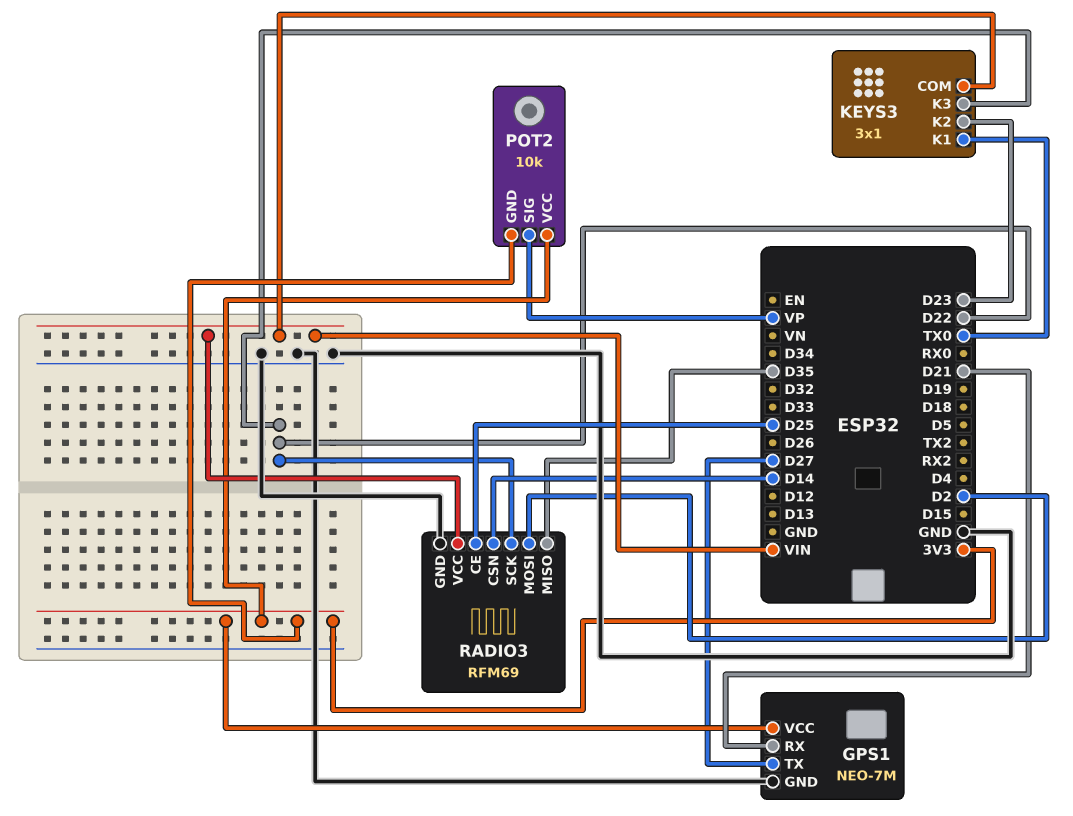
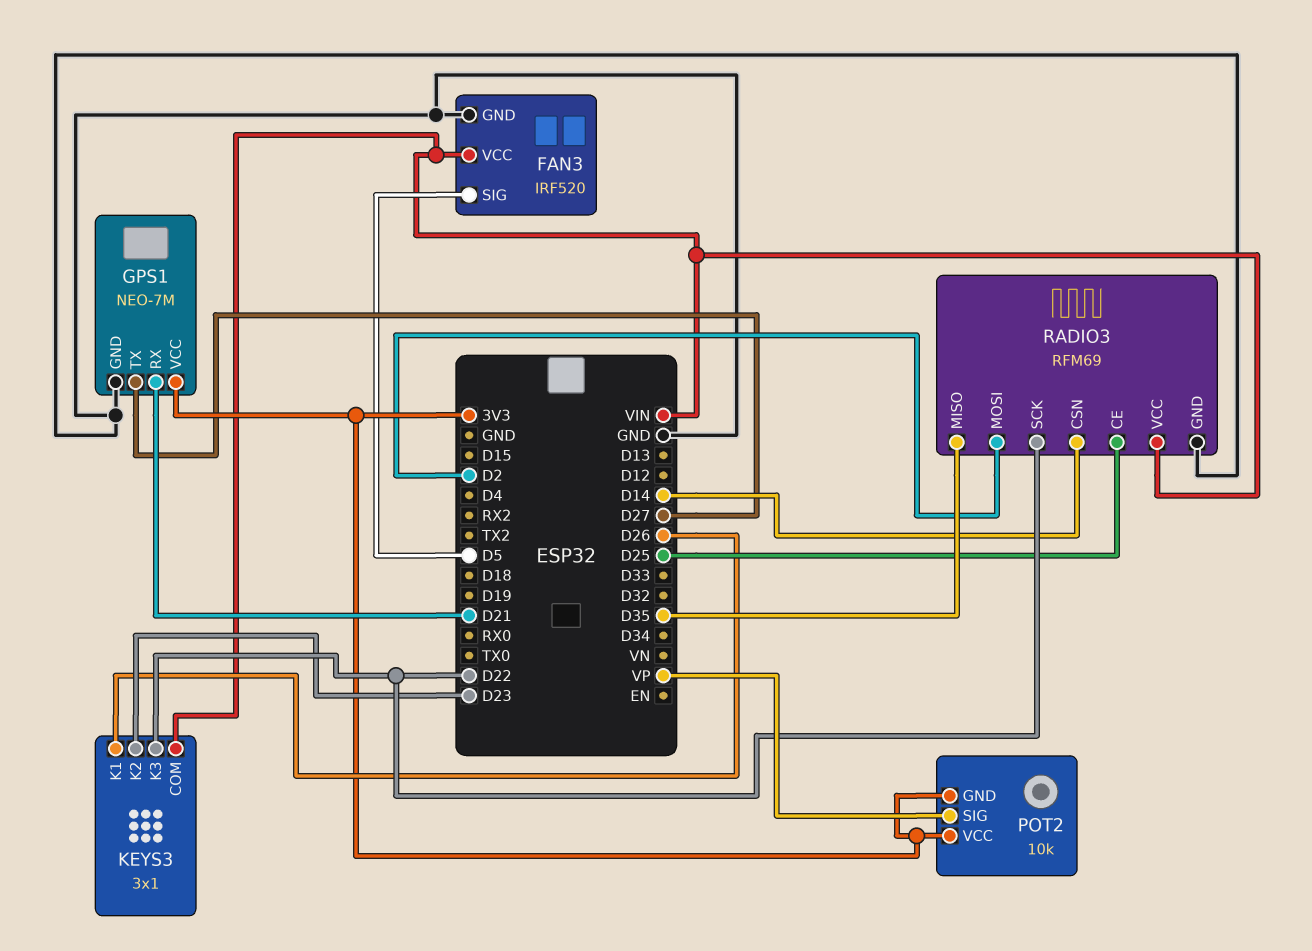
FAN3: none -> IRF520
FAN3 pin GND: none -> GND
FAN3 pin SIG: none -> D5
FAN3 pin VCC: none -> VIN
KEYS3 pin K1: TX0 -> D26

